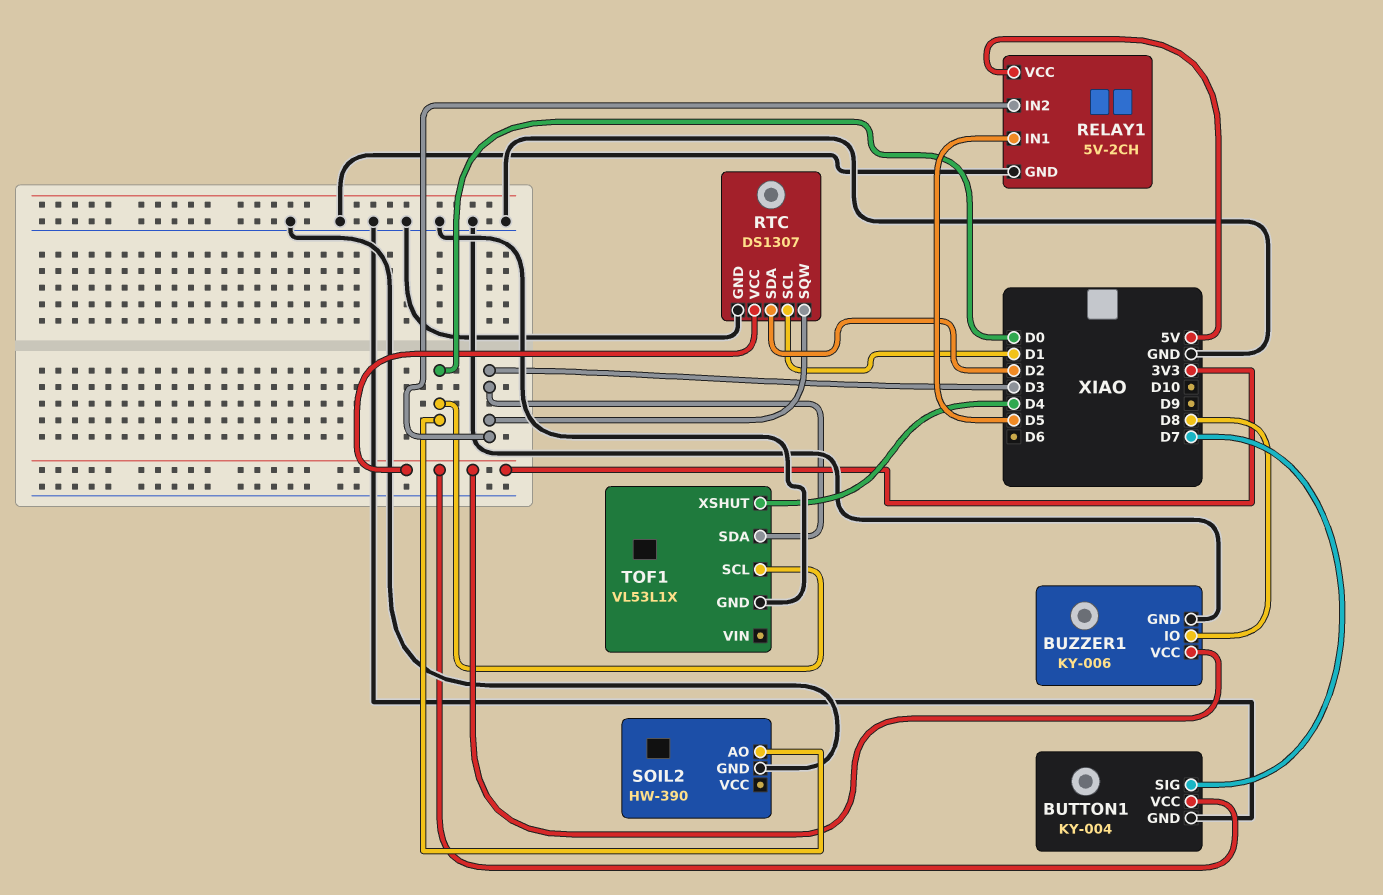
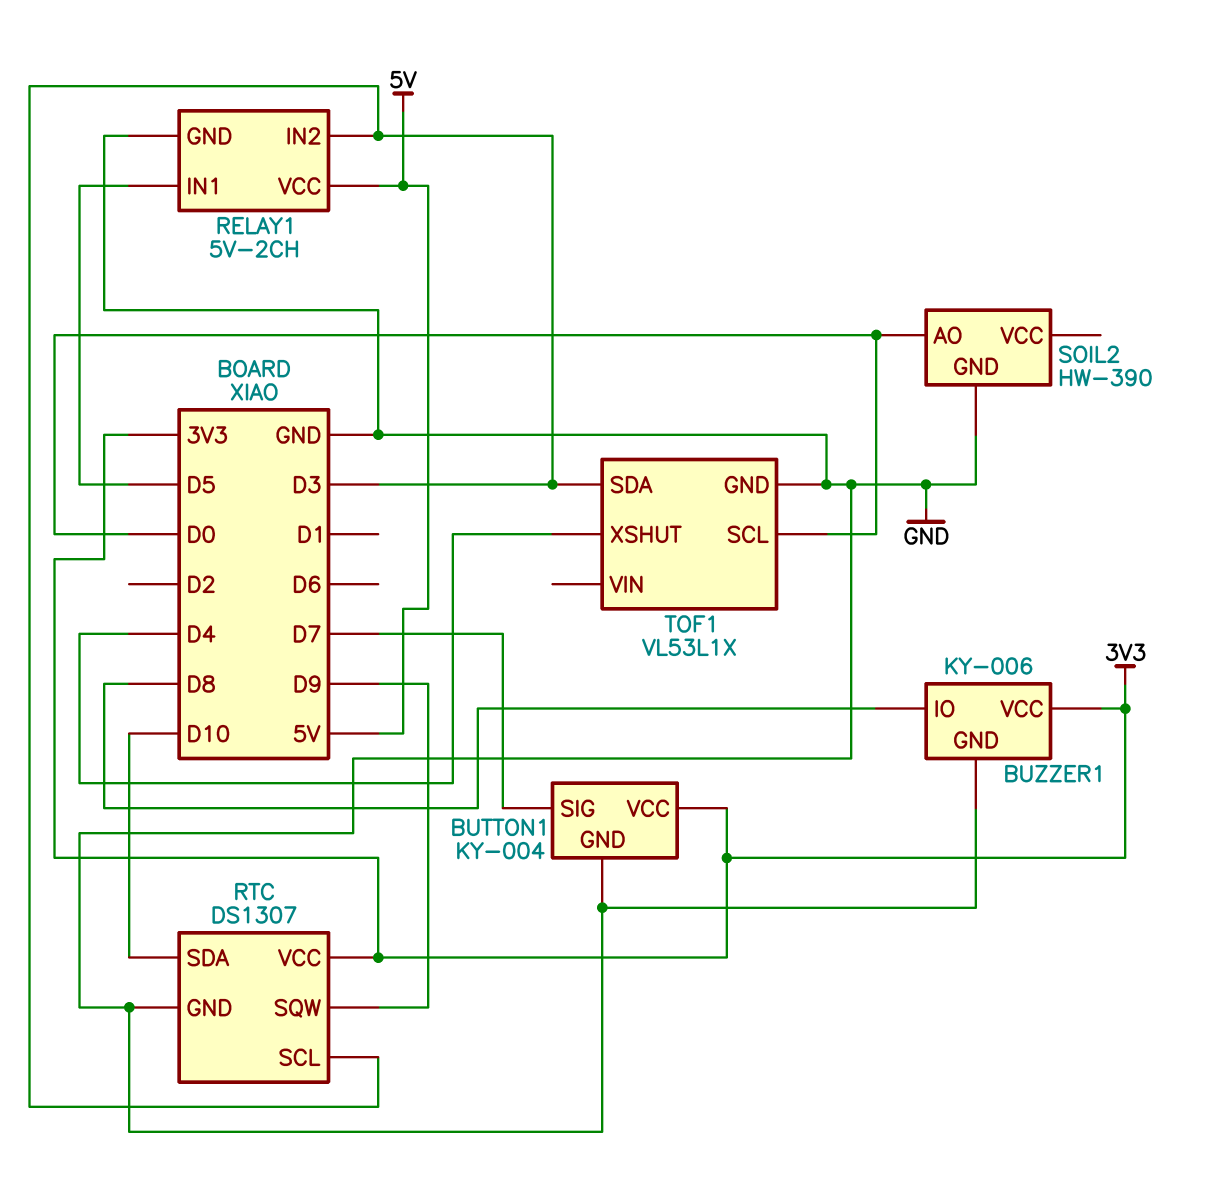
RTC pin SCL: D1 -> D3
RTC pin SDA: D2 -> D10
RTC pin SQW: D3 -> D9

